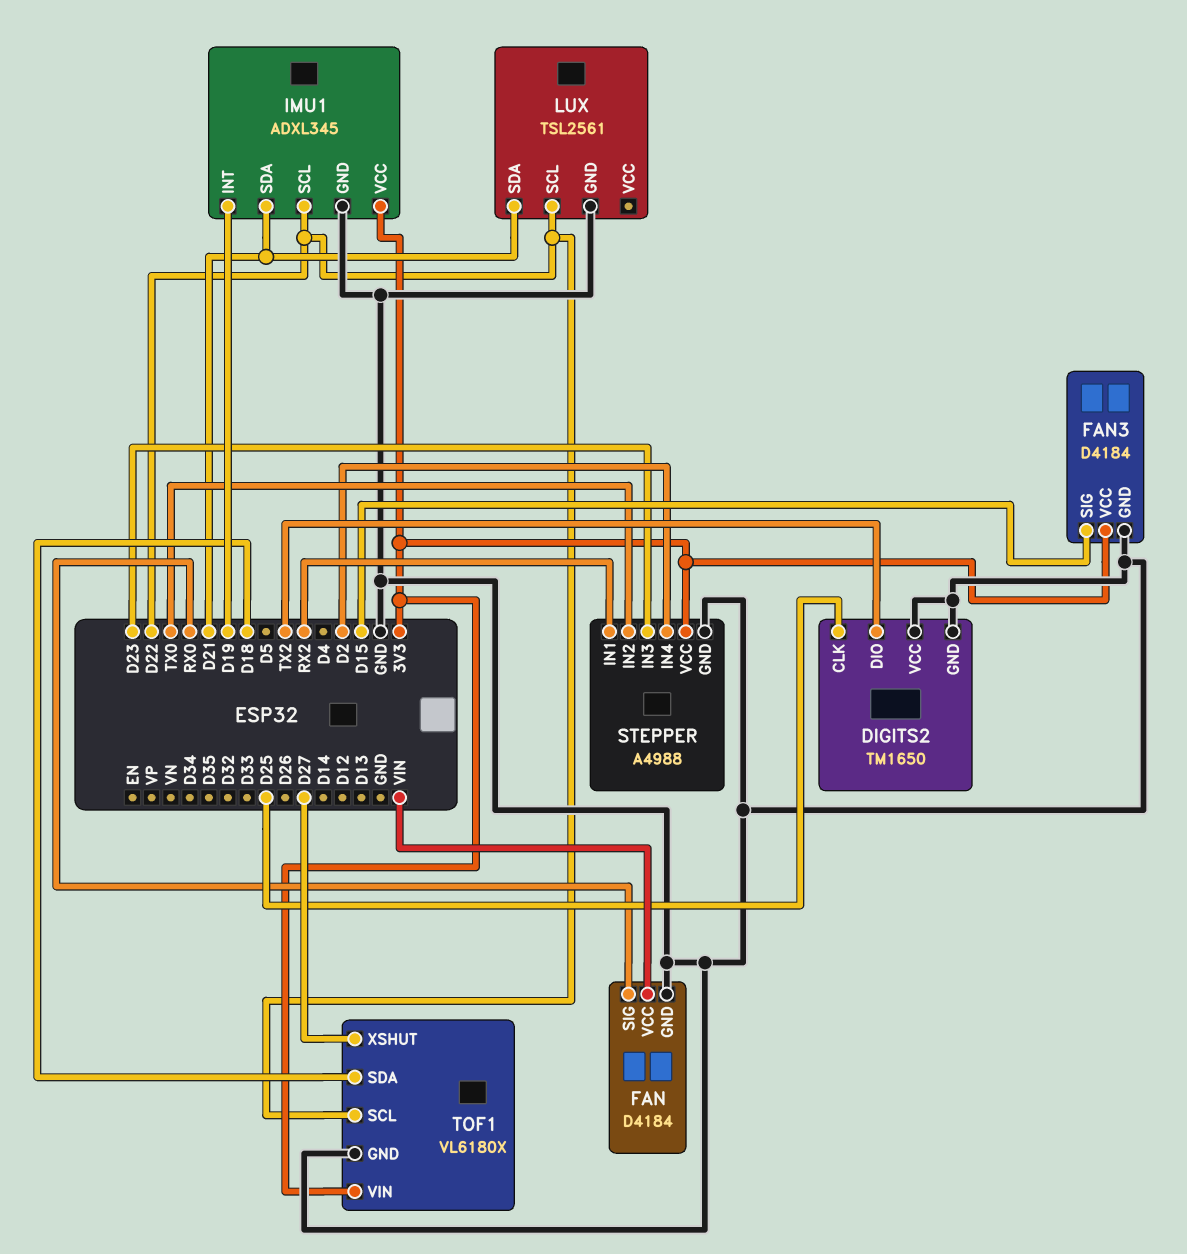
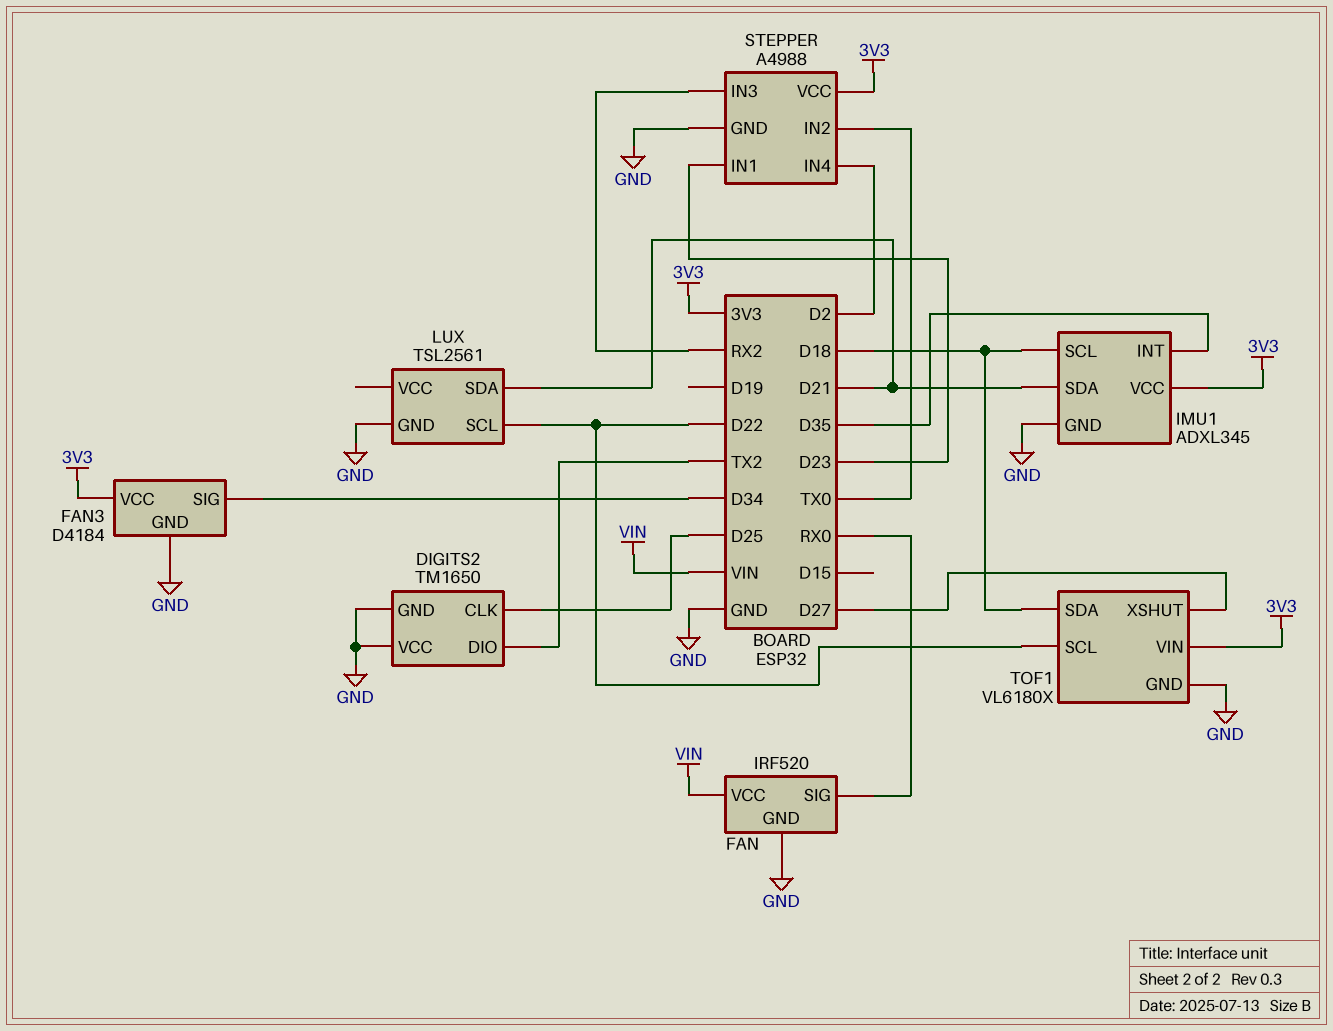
FAN: D4184 -> IRF520
FAN3 pin SIG: D15 -> D34
IMU1 pin INT: D19 -> D35
IMU1 pin SCL: D22 -> D18
STEPPER pin IN1: RX2 -> D23
STEPPER pin IN3: D23 -> RX2

